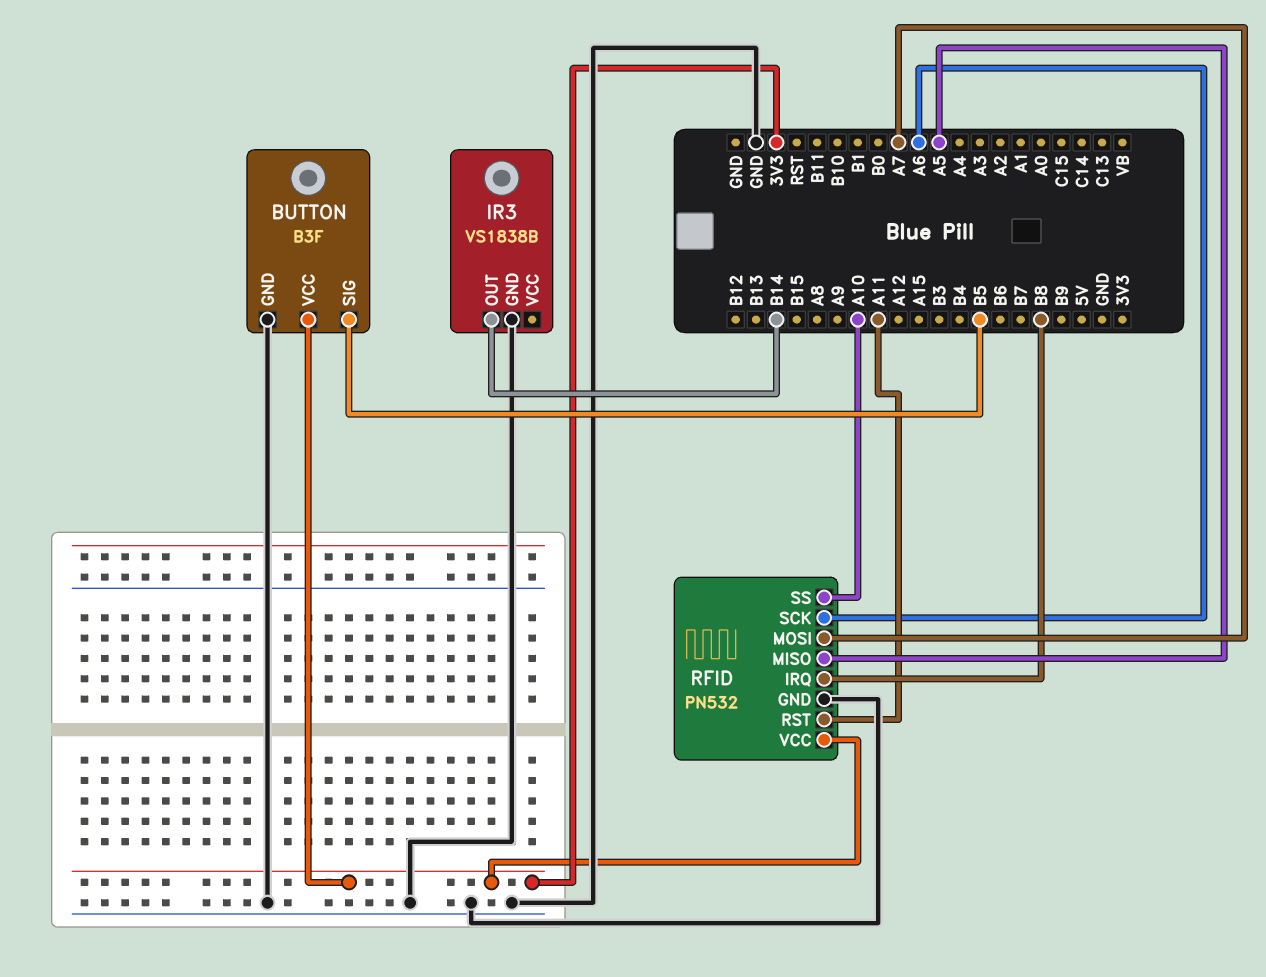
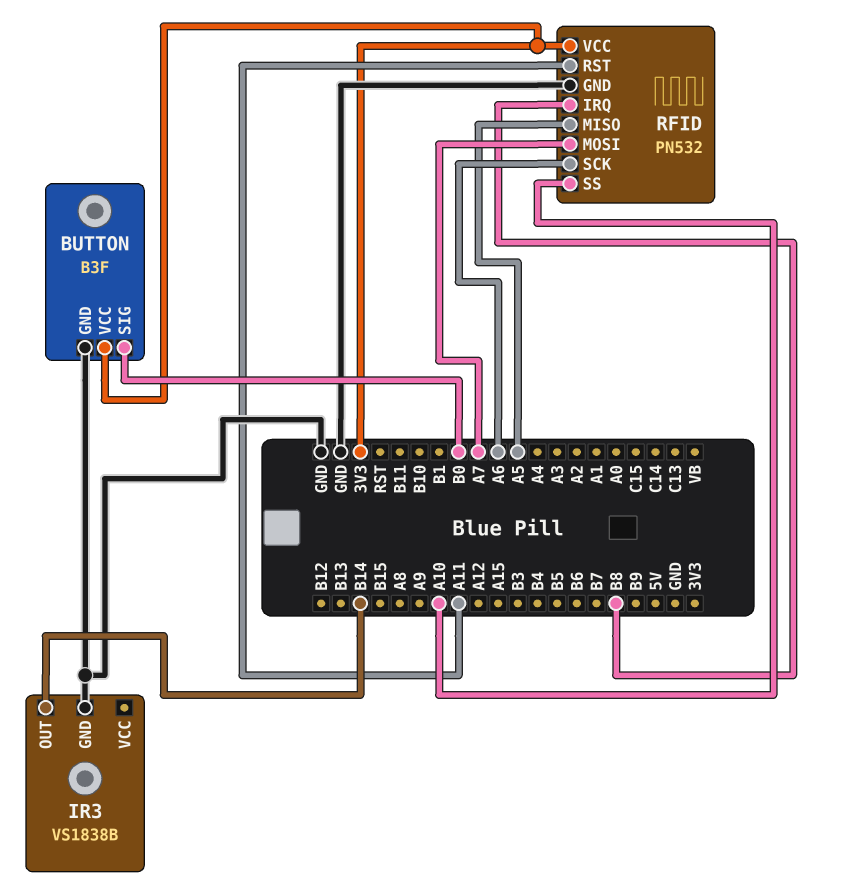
BUTTON pin SIG: B5 -> B0

